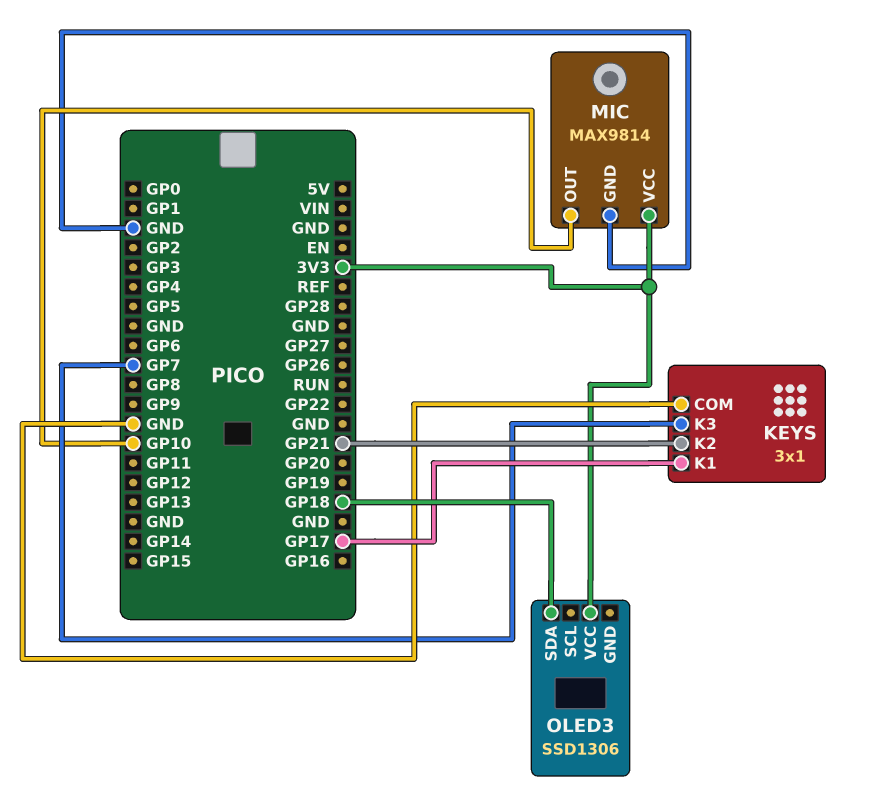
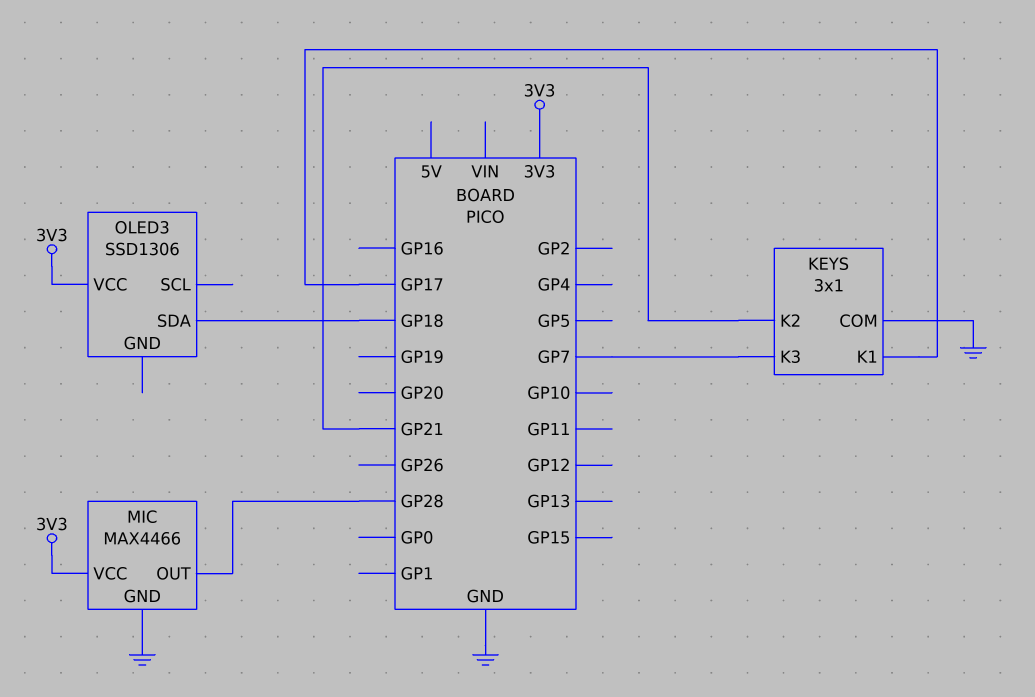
MIC: MAX9814 -> MAX4466
MIC pin OUT: GP10 -> GP28

